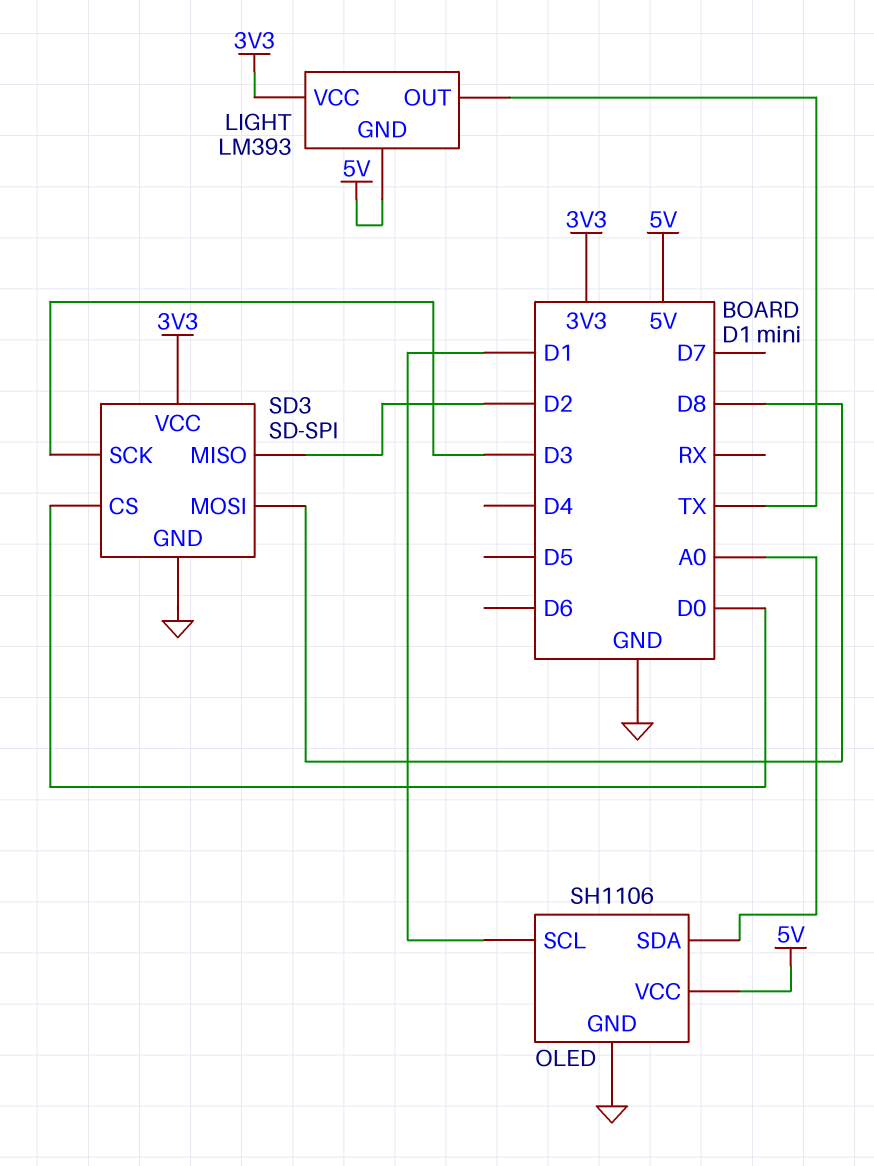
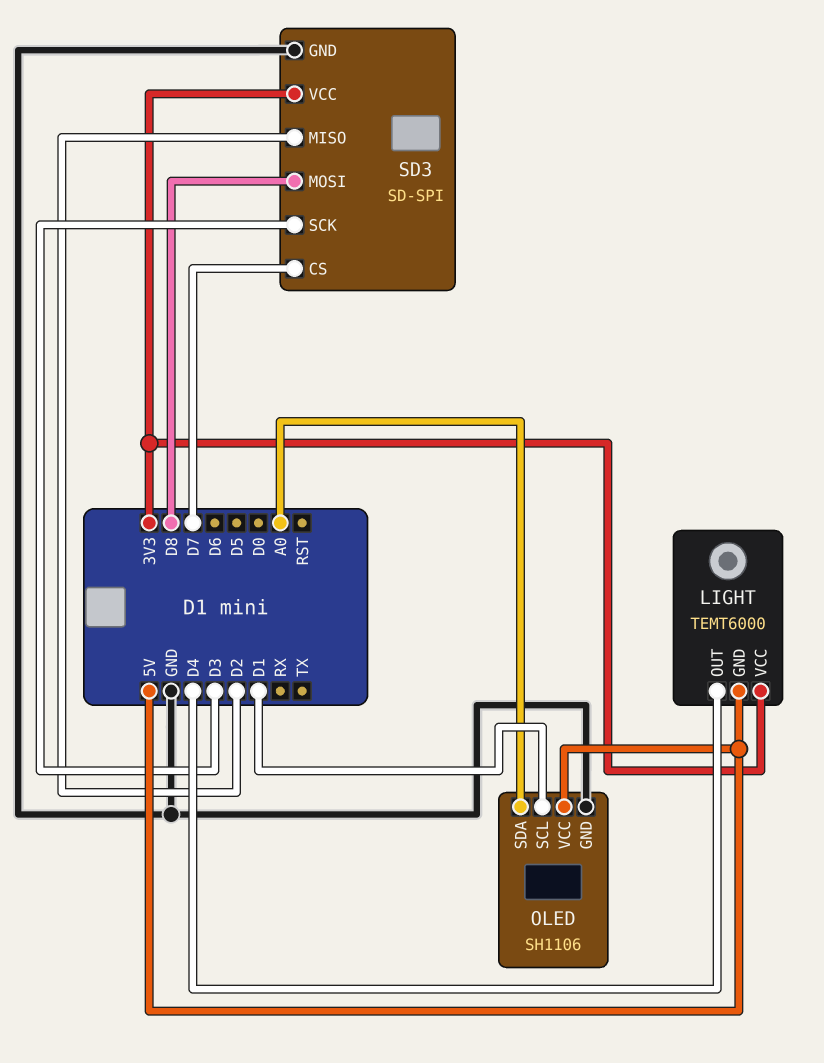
LIGHT: LM393 -> TEMT6000
LIGHT pin OUT: TX -> D4
SD3 pin CS: D0 -> D7

